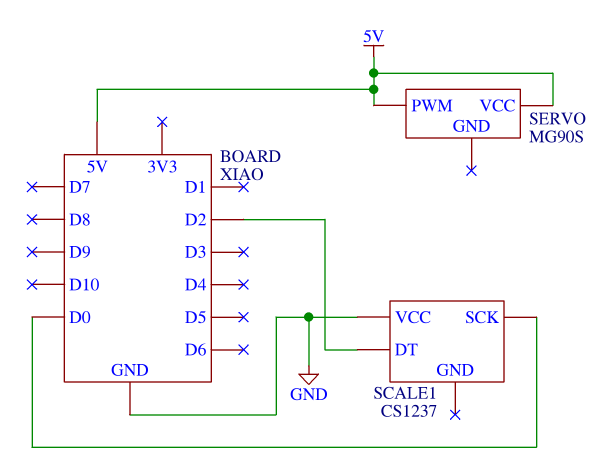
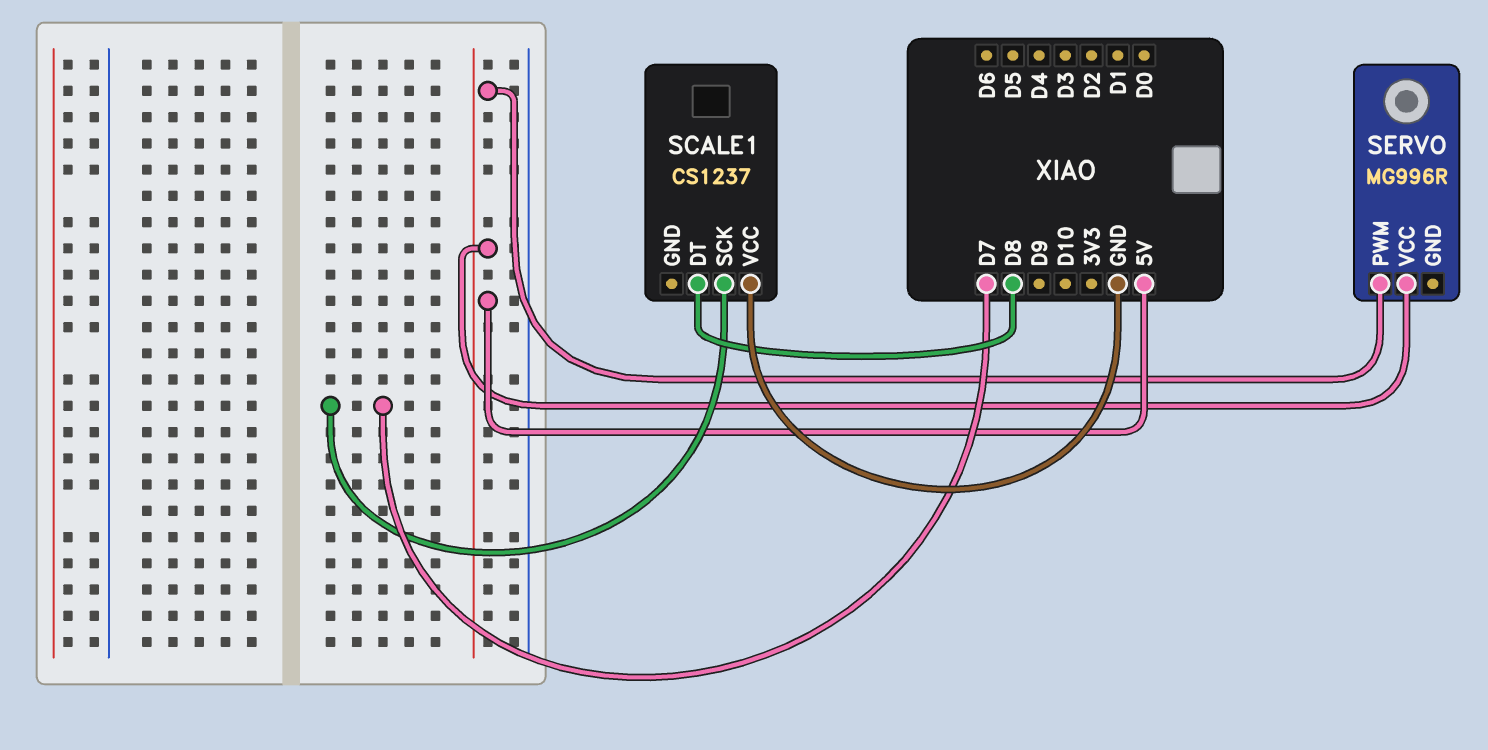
SCALE1 pin DT: D2 -> D8
SCALE1 pin SCK: D0 -> D7
SERVO: MG90S -> MG996R

